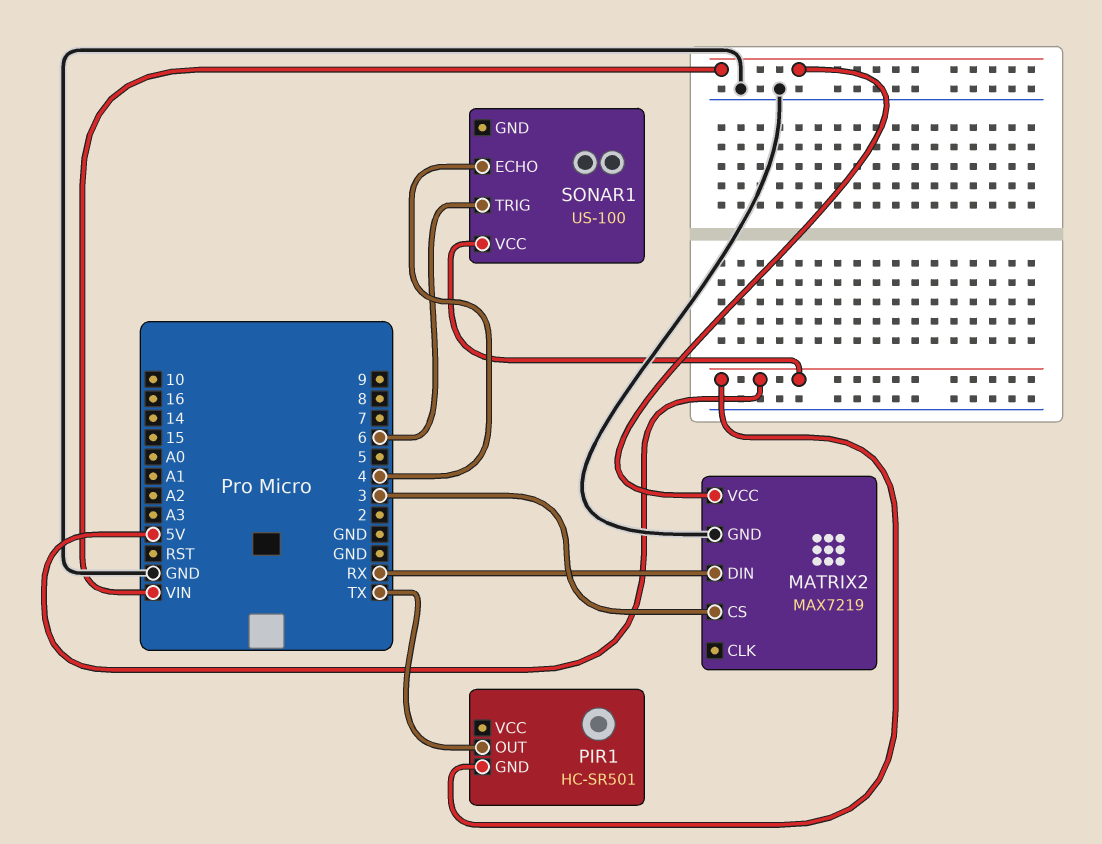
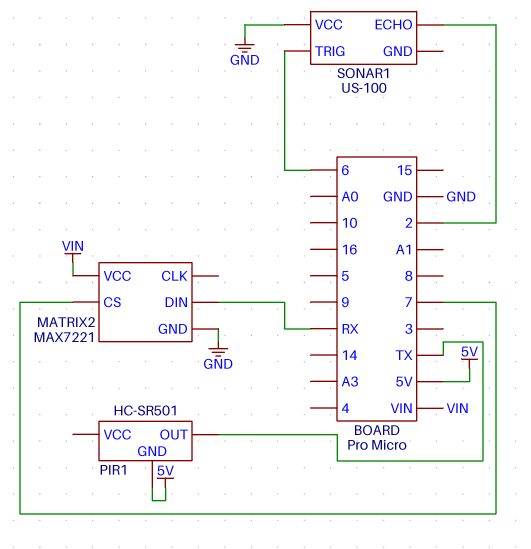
MATRIX2: MAX7219 -> MAX7221
MATRIX2 pin CS: 3 -> 7
SONAR1 pin ECHO: 4 -> 2
SONAR1 pin VCC: 5V -> GND

